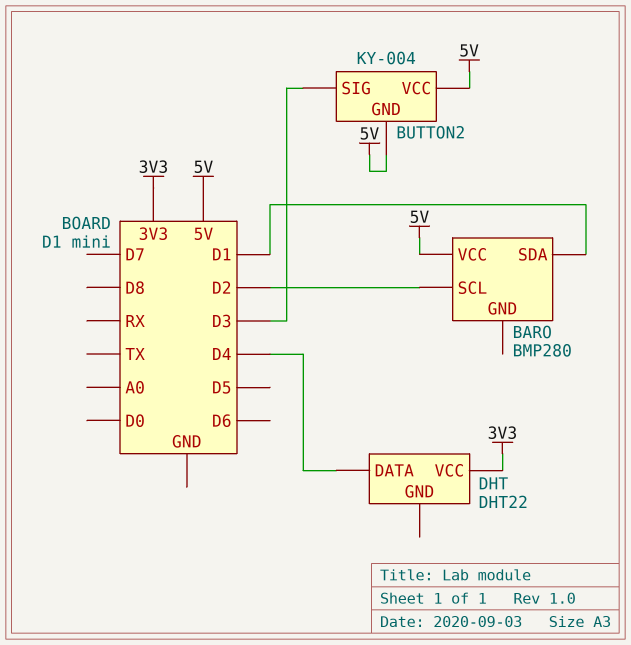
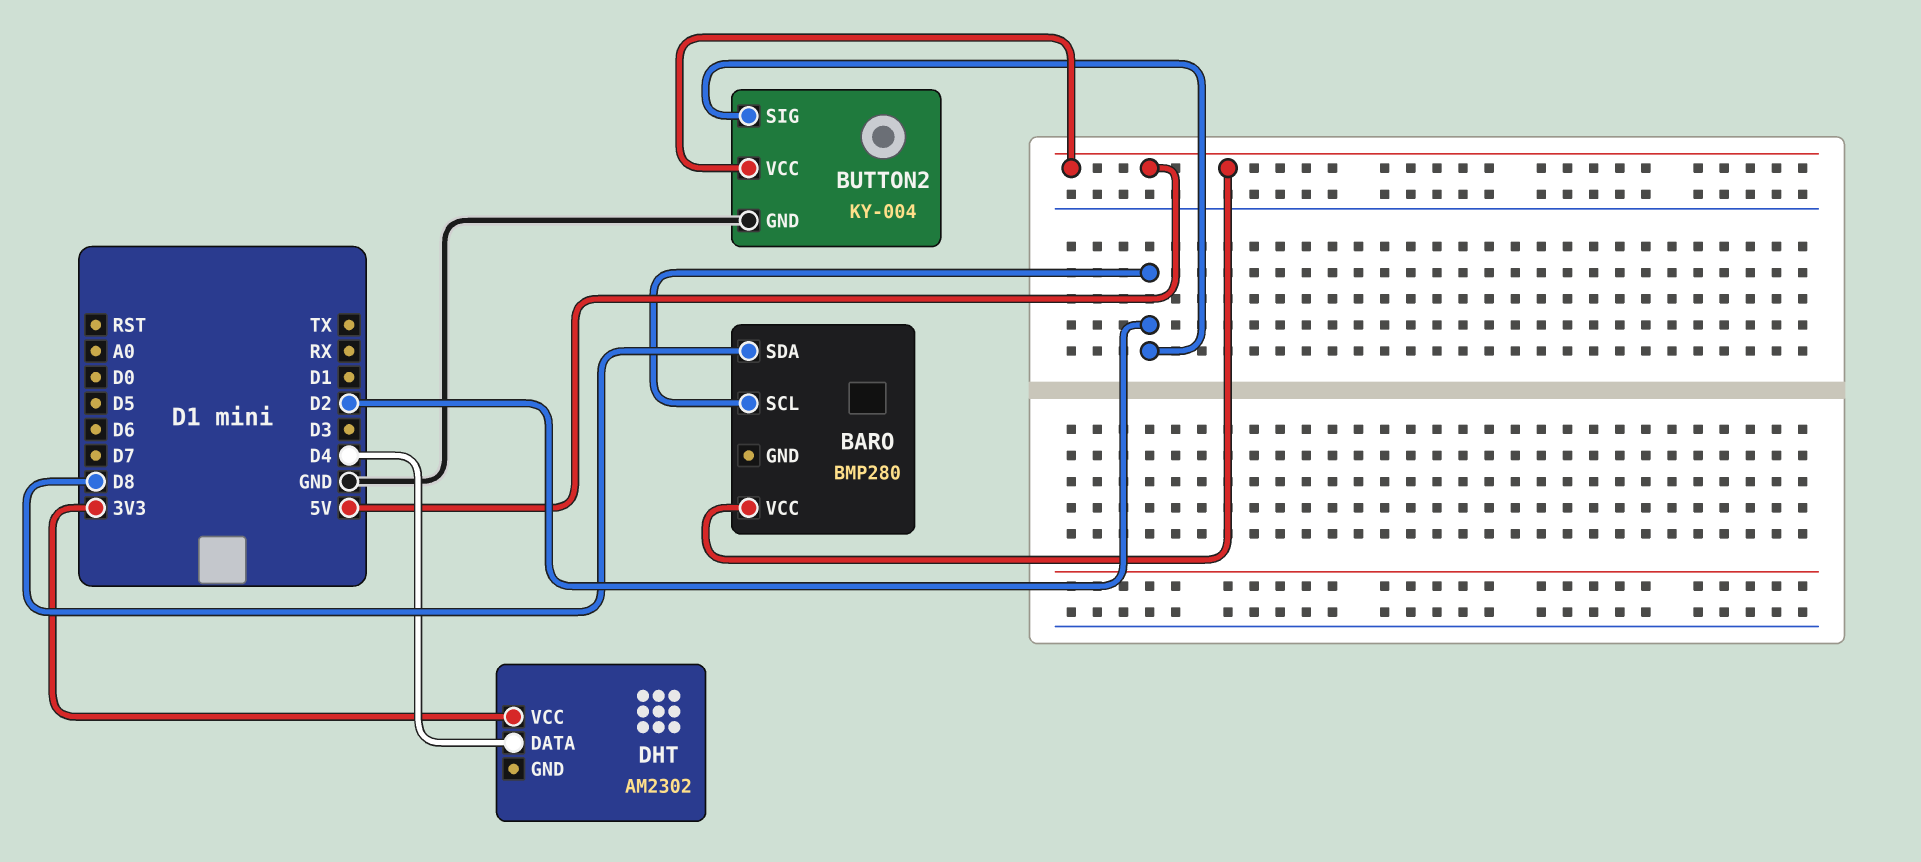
BARO pin SDA: D1 -> D8
BUTTON2 pin GND: 5V -> GND
BUTTON2 pin SIG: D3 -> D2
DHT: DHT22 -> AM2302

